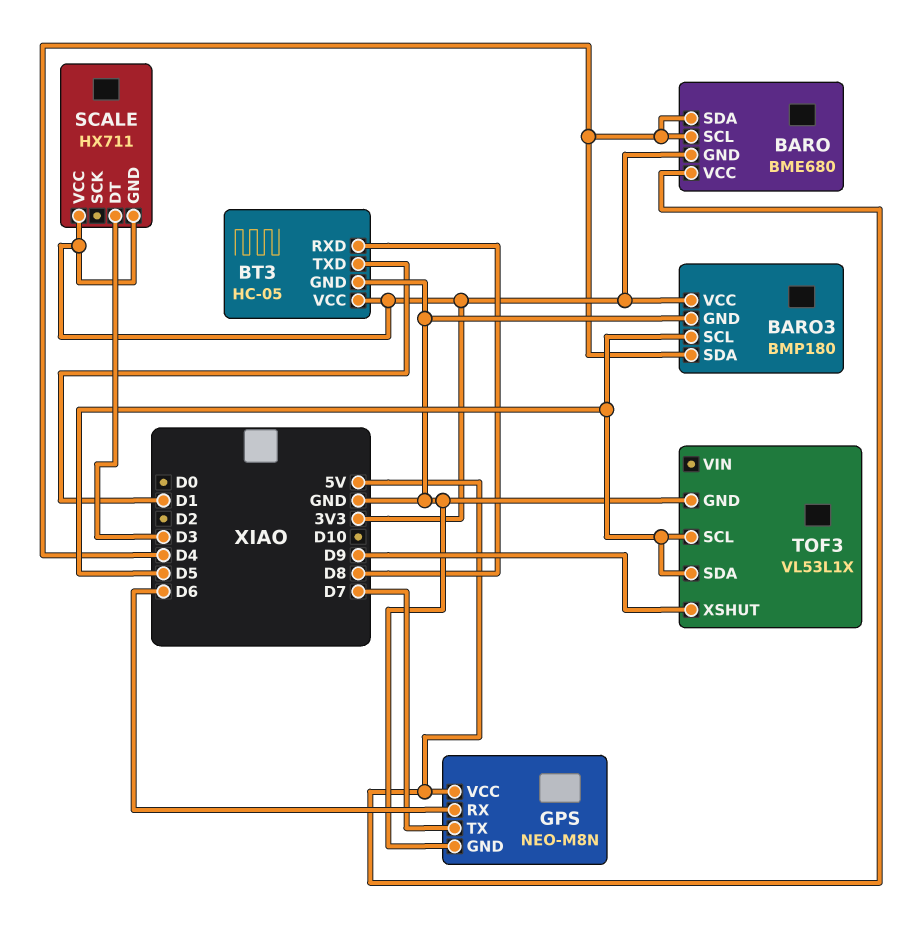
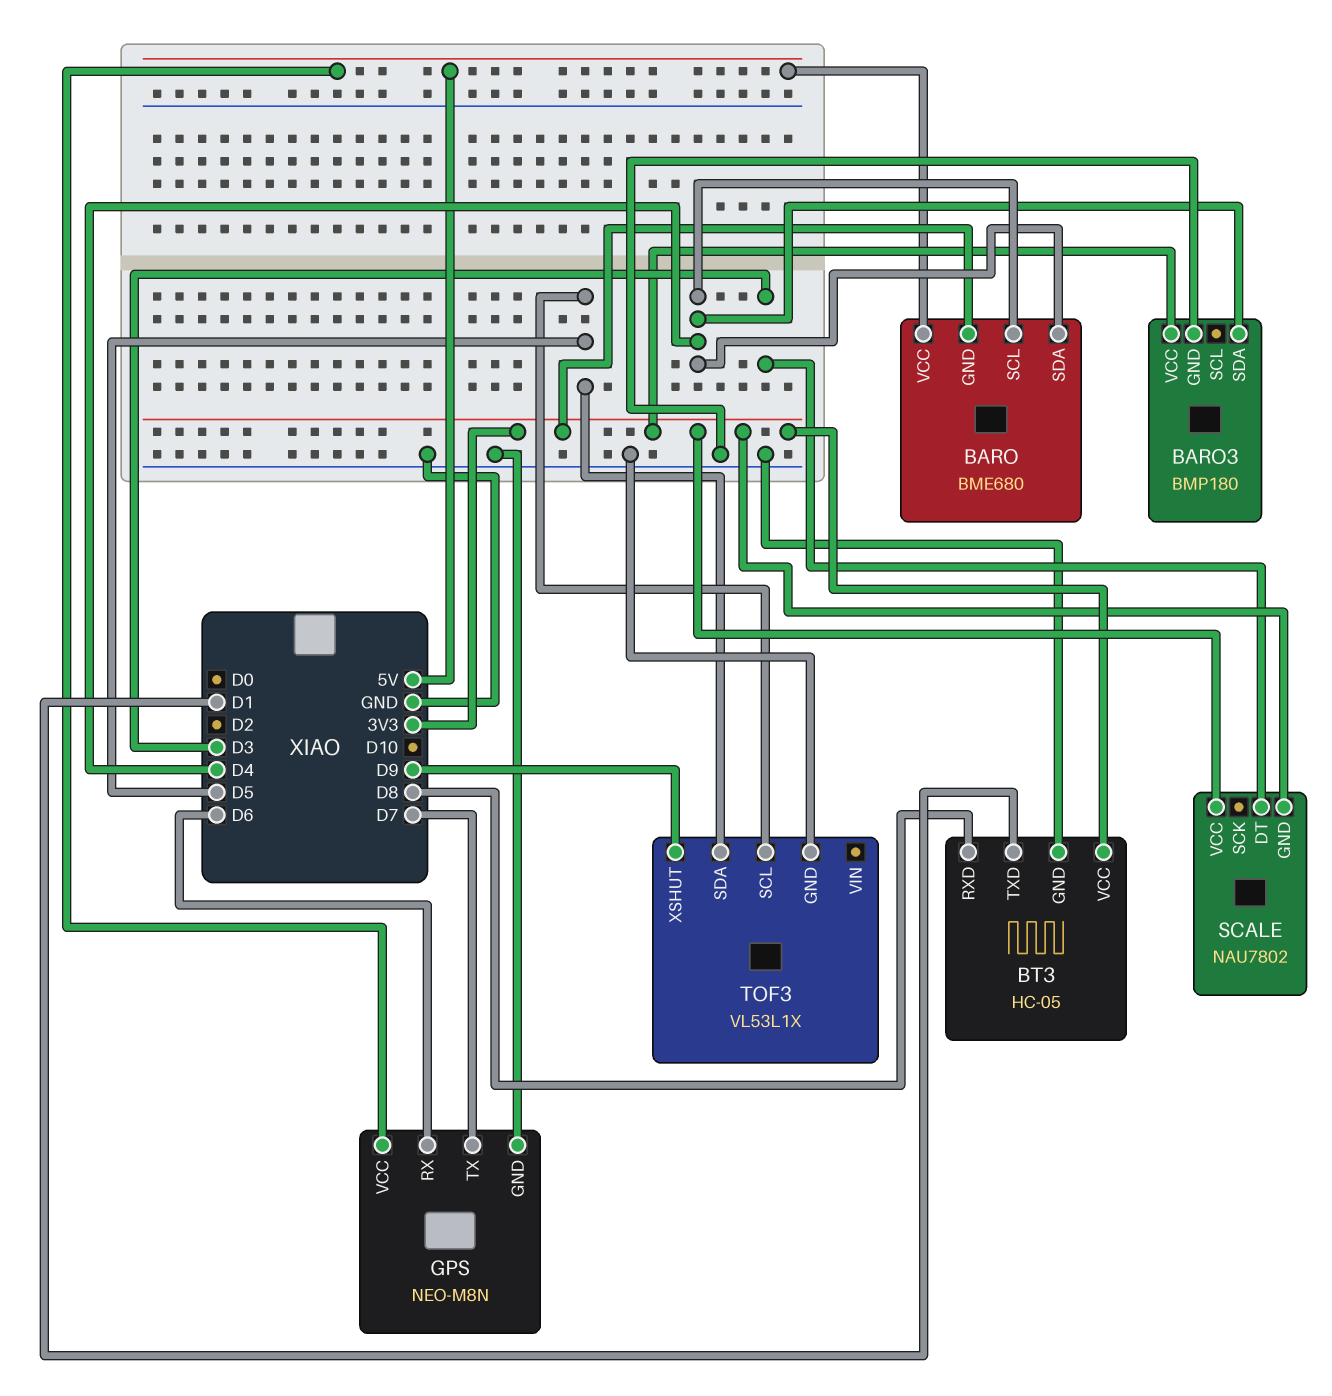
BARO3 pin SCL: D5 -> none
SCALE: HX711 -> NAU7802

